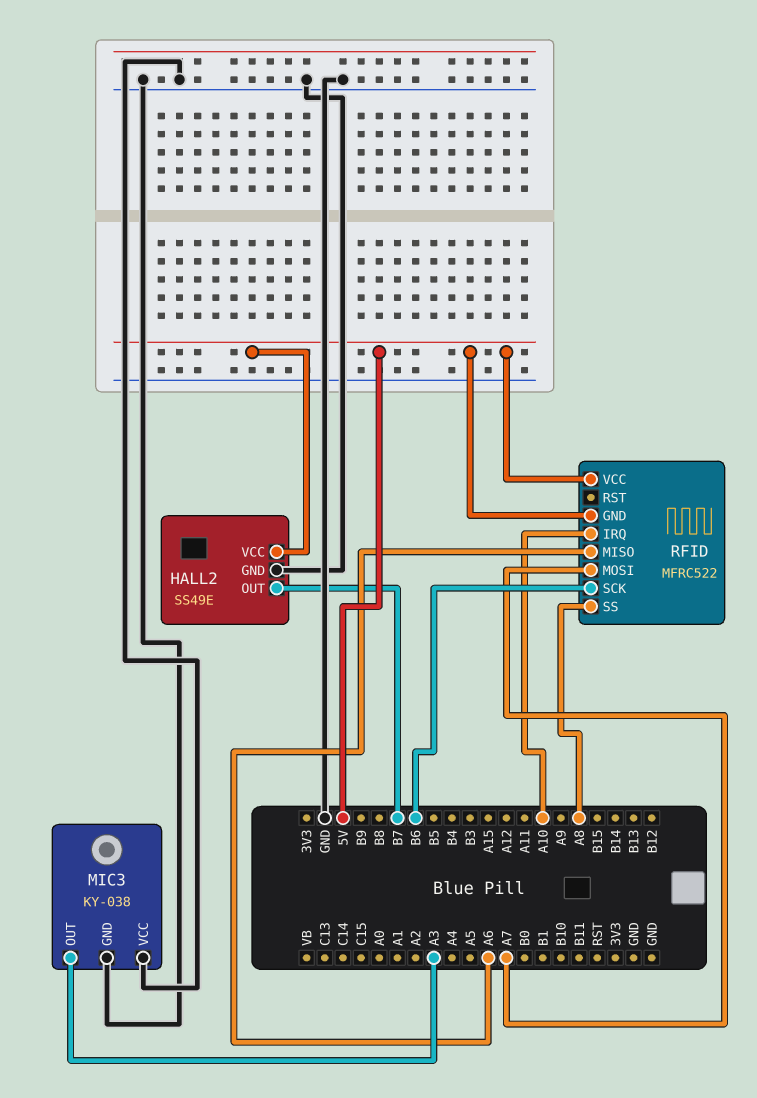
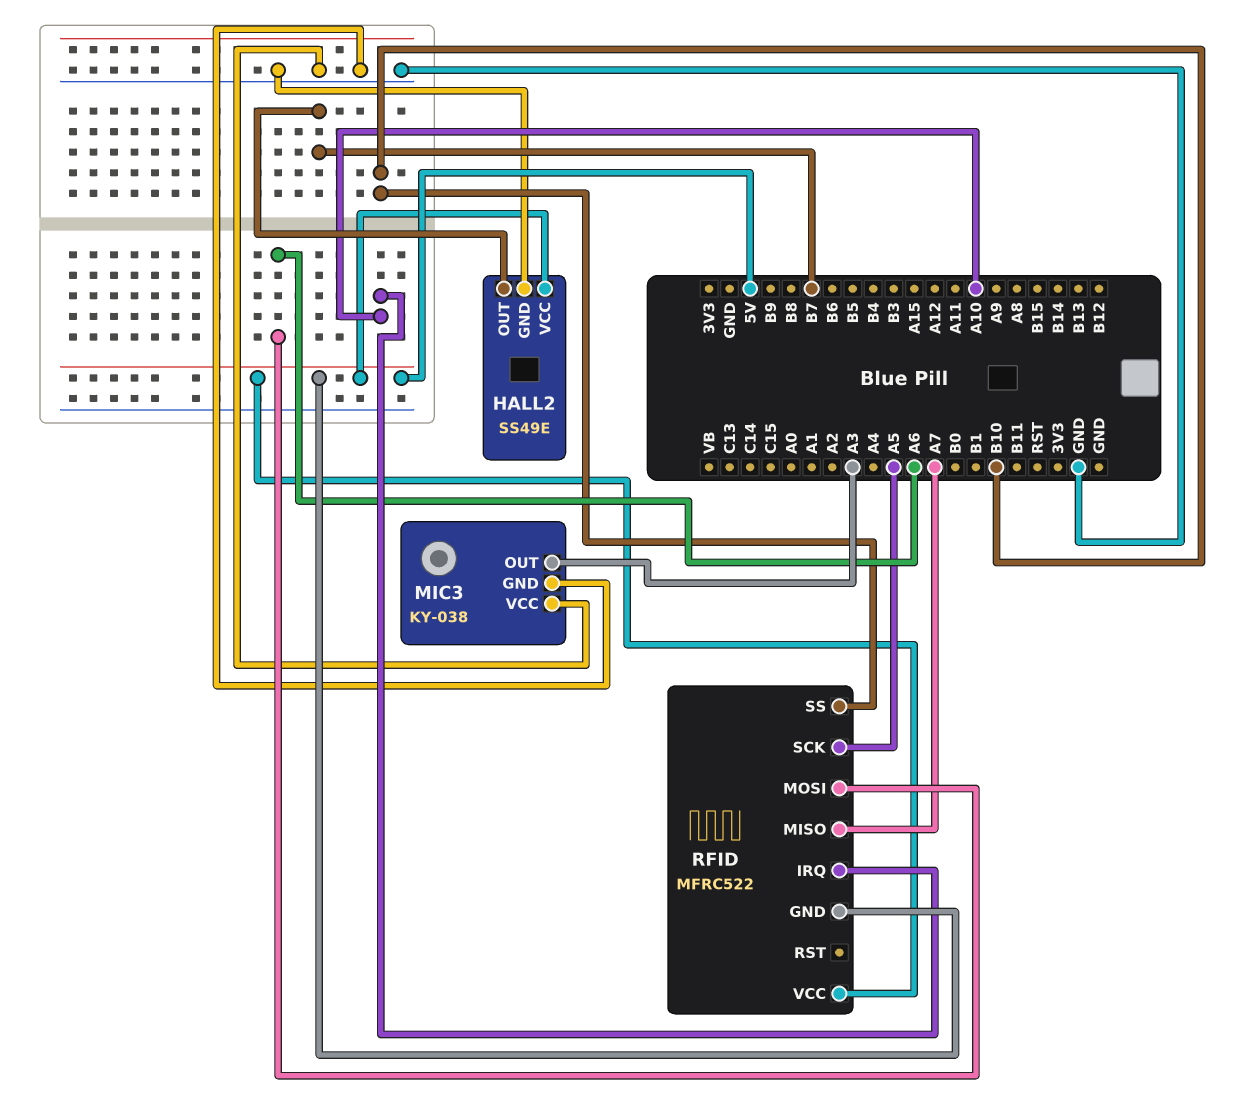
RFID pin MISO: A6 -> A7
RFID pin MOSI: A7 -> A6
RFID pin SCK: B6 -> A5
RFID pin SS: A8 -> B10

